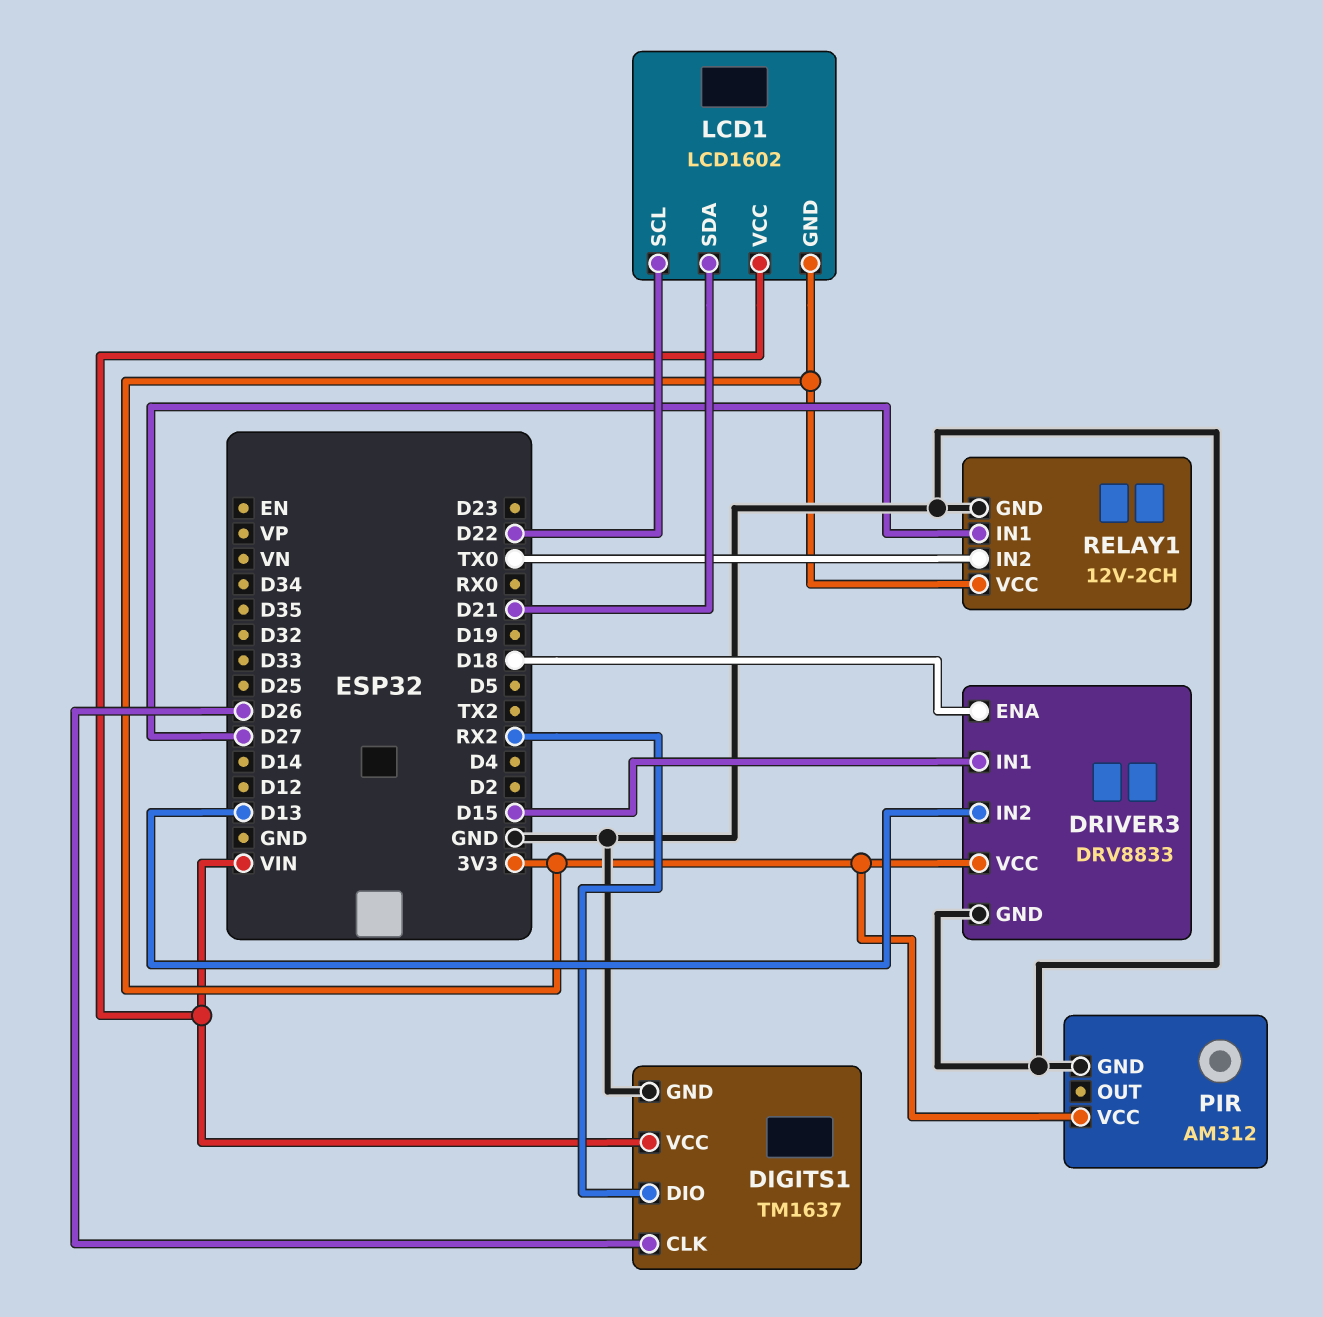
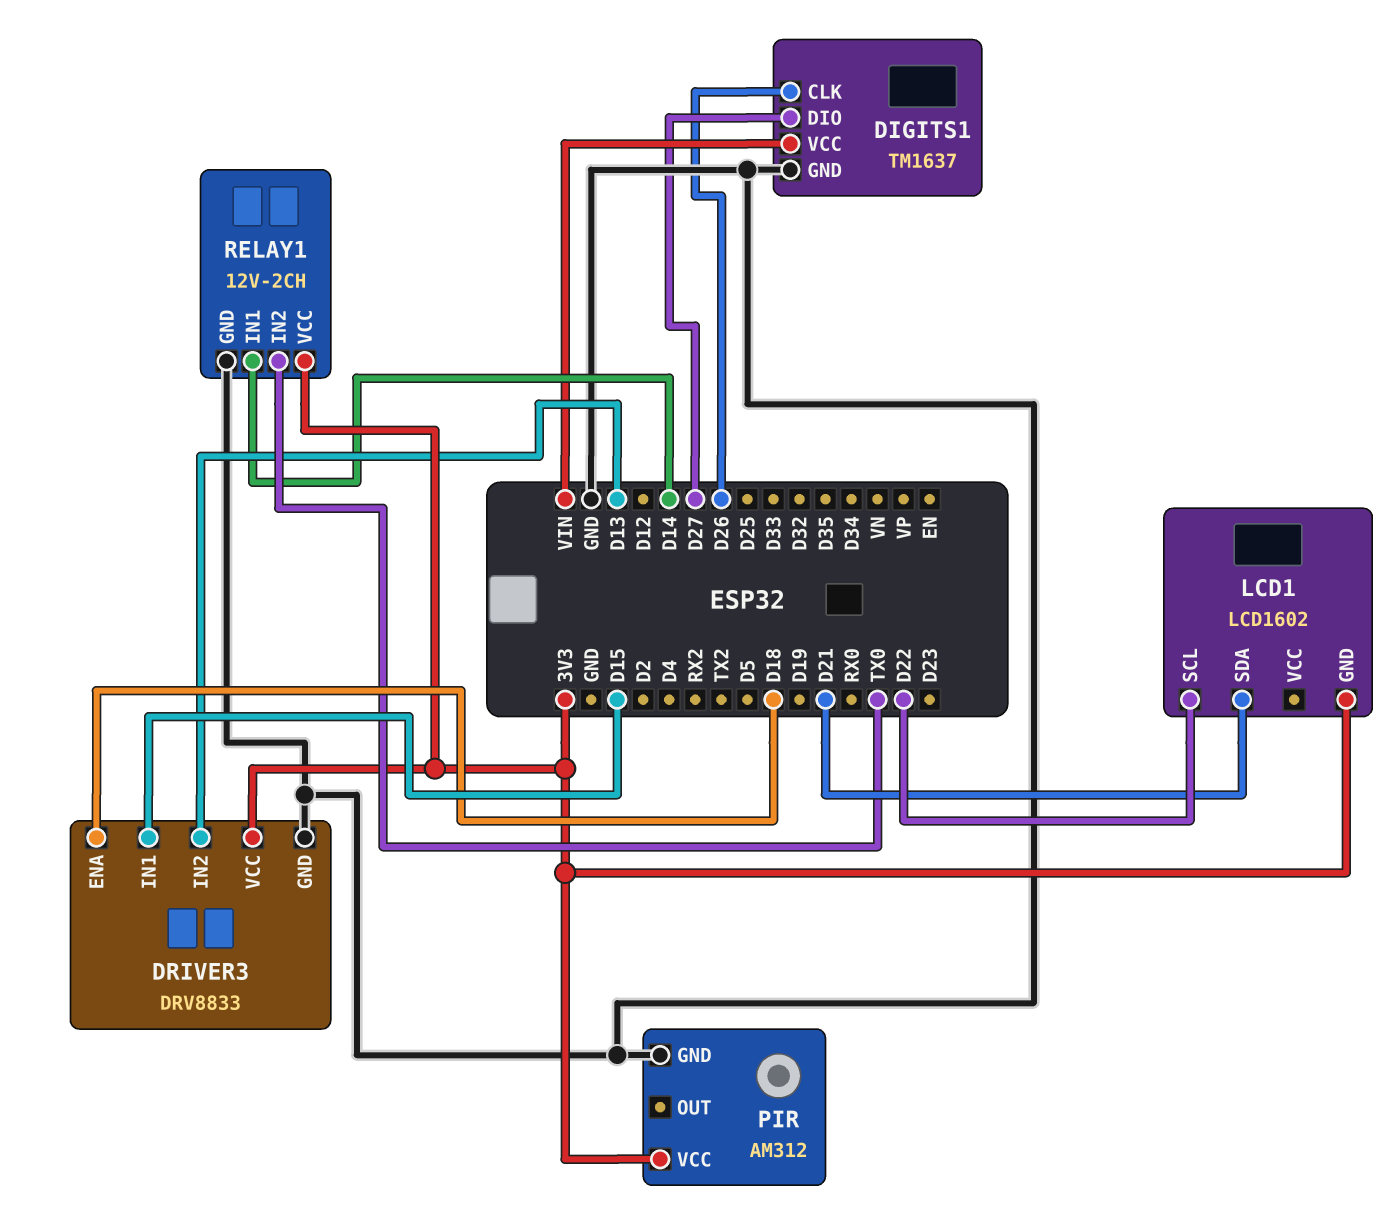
DIGITS1 pin DIO: RX2 -> D27
LCD1 pin VCC: VIN -> none
RELAY1 pin IN1: D27 -> D14

